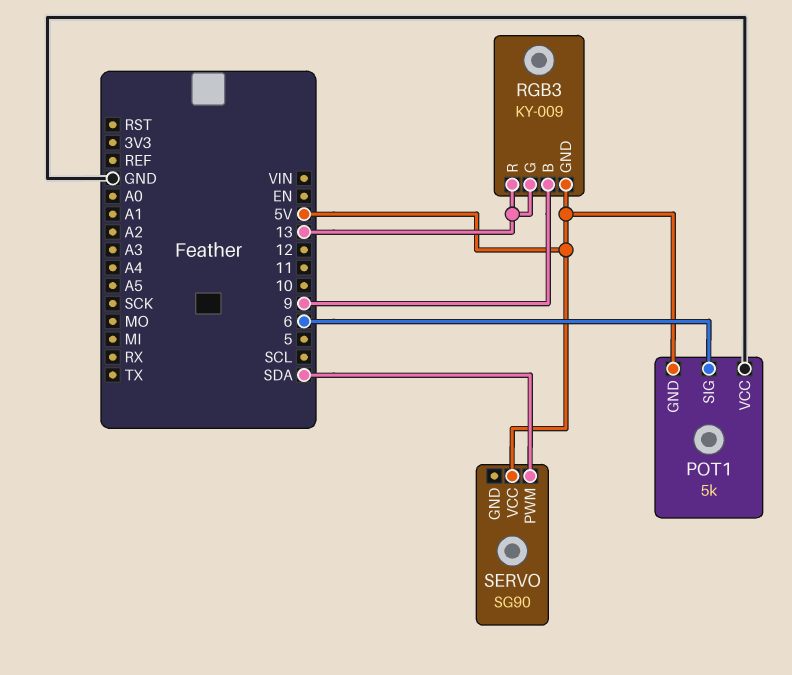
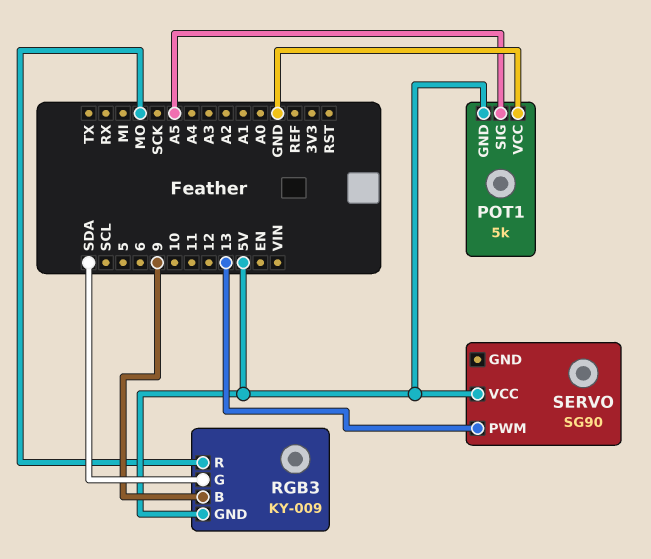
POT1 pin SIG: 6 -> A5
RGB3 pin G: 13 -> SDA
RGB3 pin R: 13 -> MO
SERVO pin PWM: SDA -> 13

